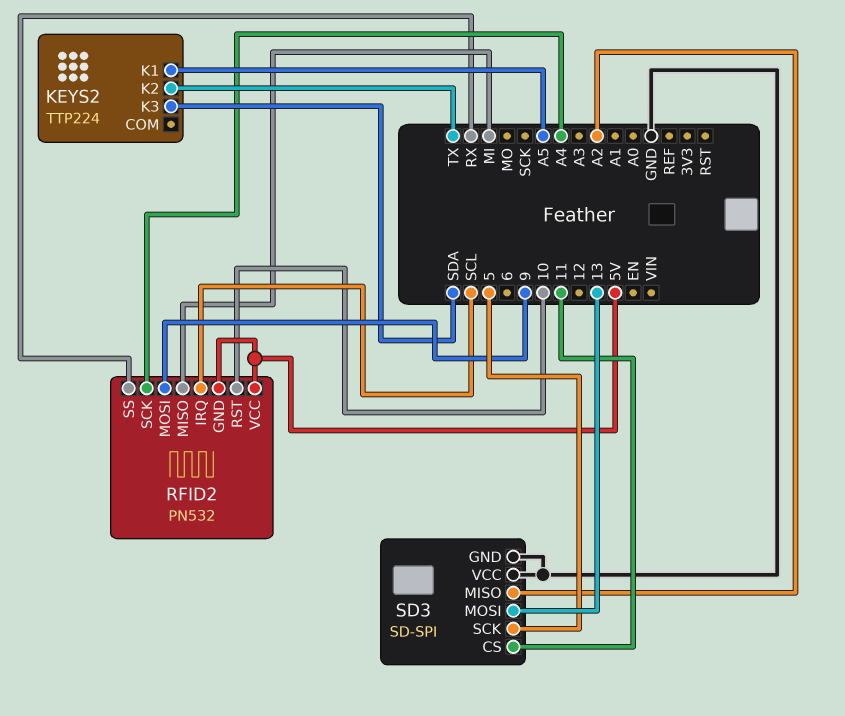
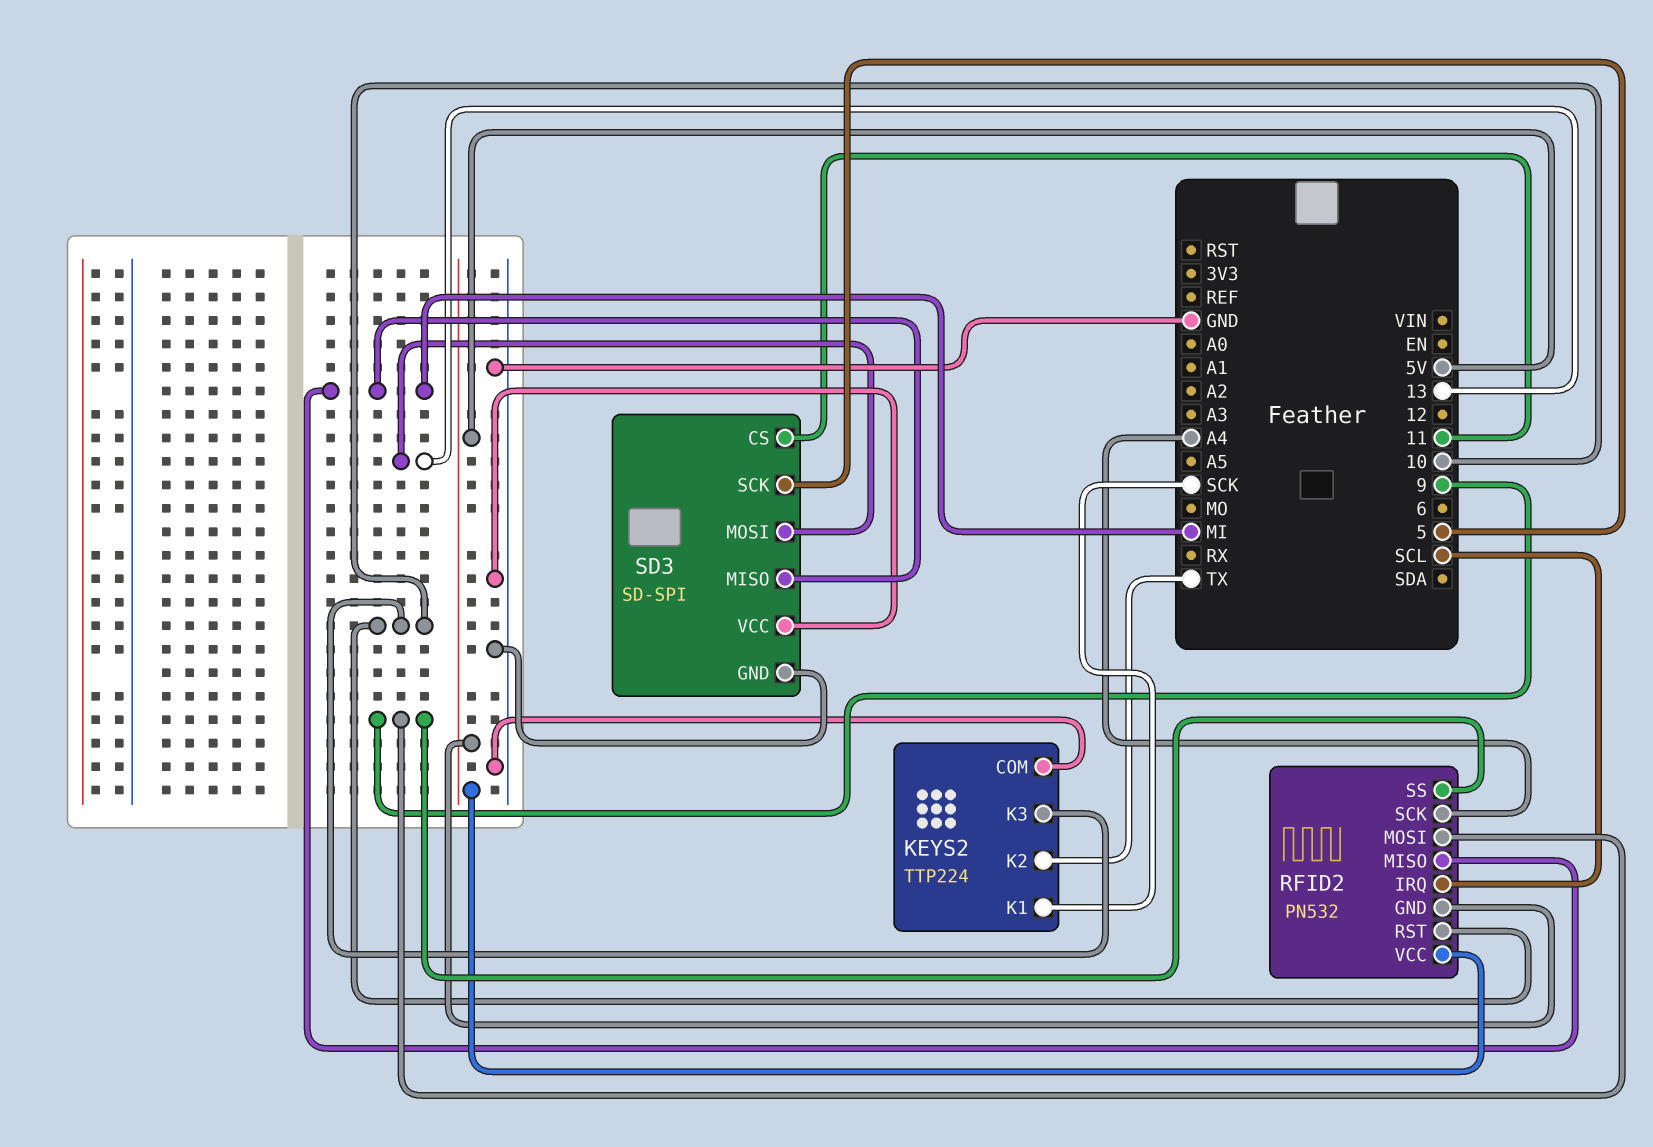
KEYS2 pin COM: none -> GND
KEYS2 pin K1: A5 -> SCK
KEYS2 pin K3: SDA -> 10
RFID2 pin SS: RX -> 9
SD3 pin MISO: A2 -> MI

